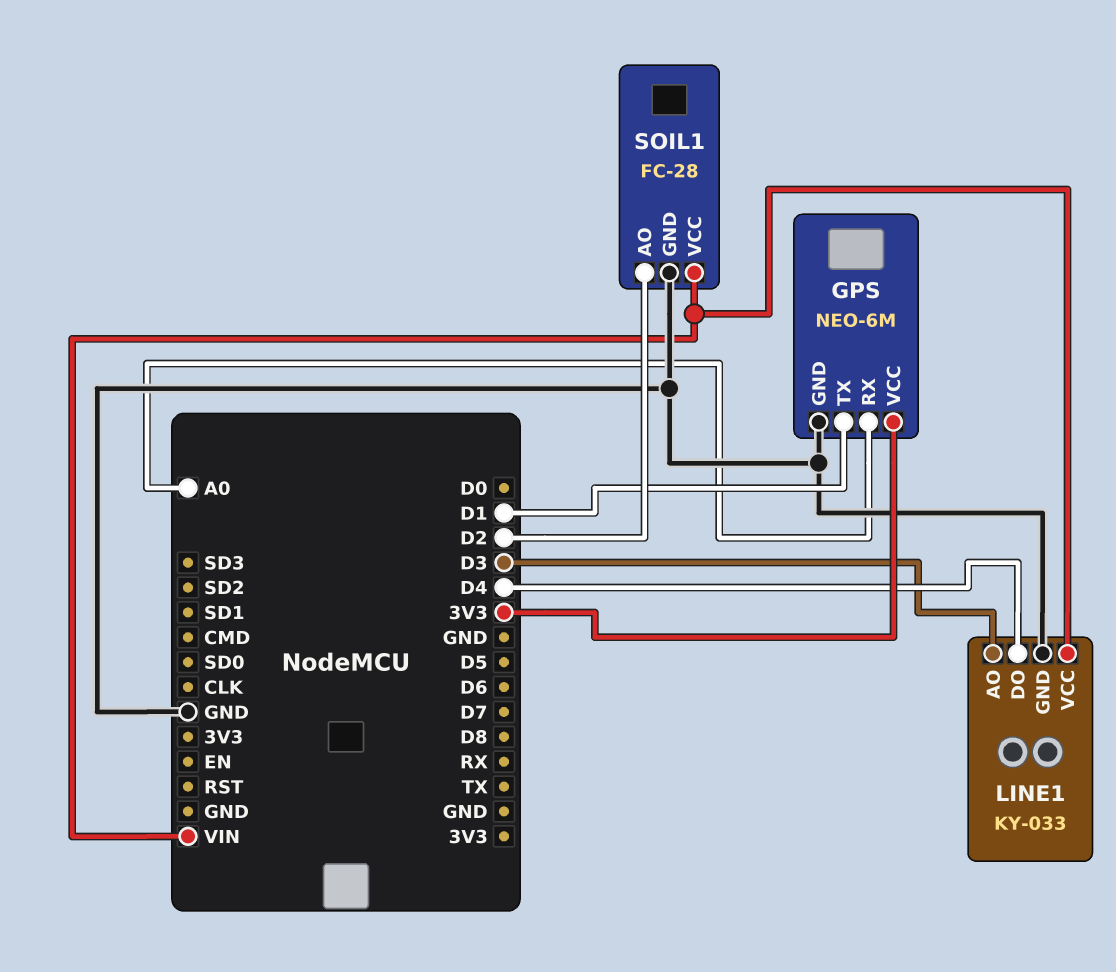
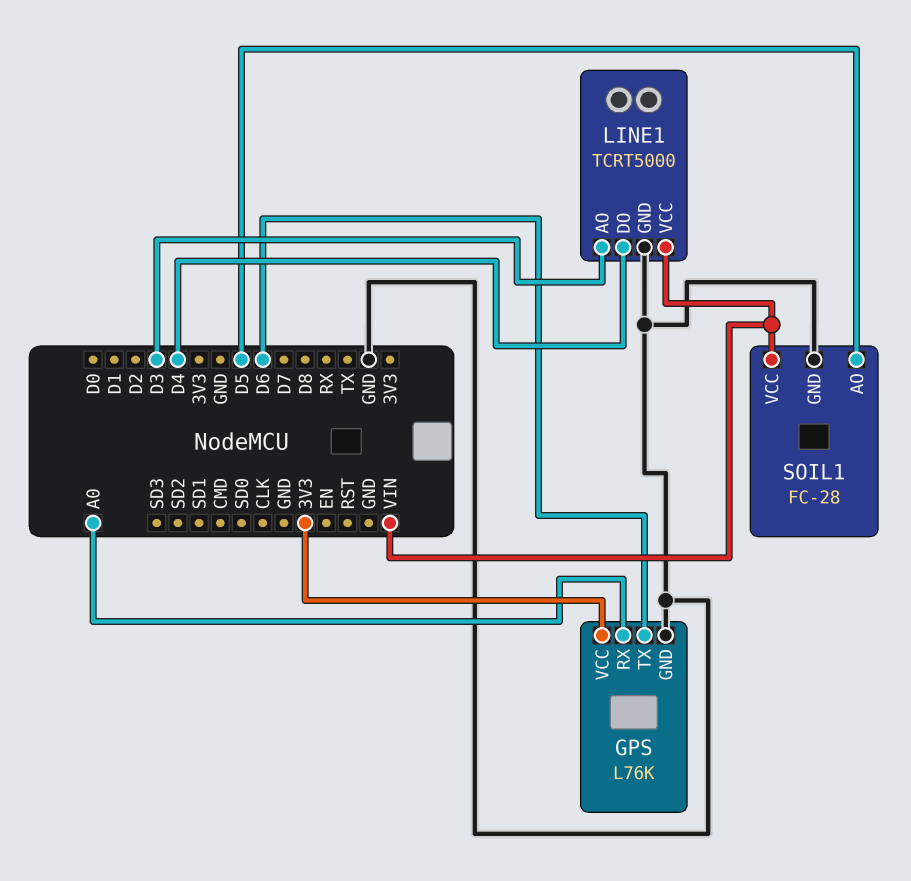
GPS: NEO-6M -> L76K
GPS pin TX: D1 -> D6
LINE1: KY-033 -> TCRT5000
SOIL1 pin AO: D2 -> D5

